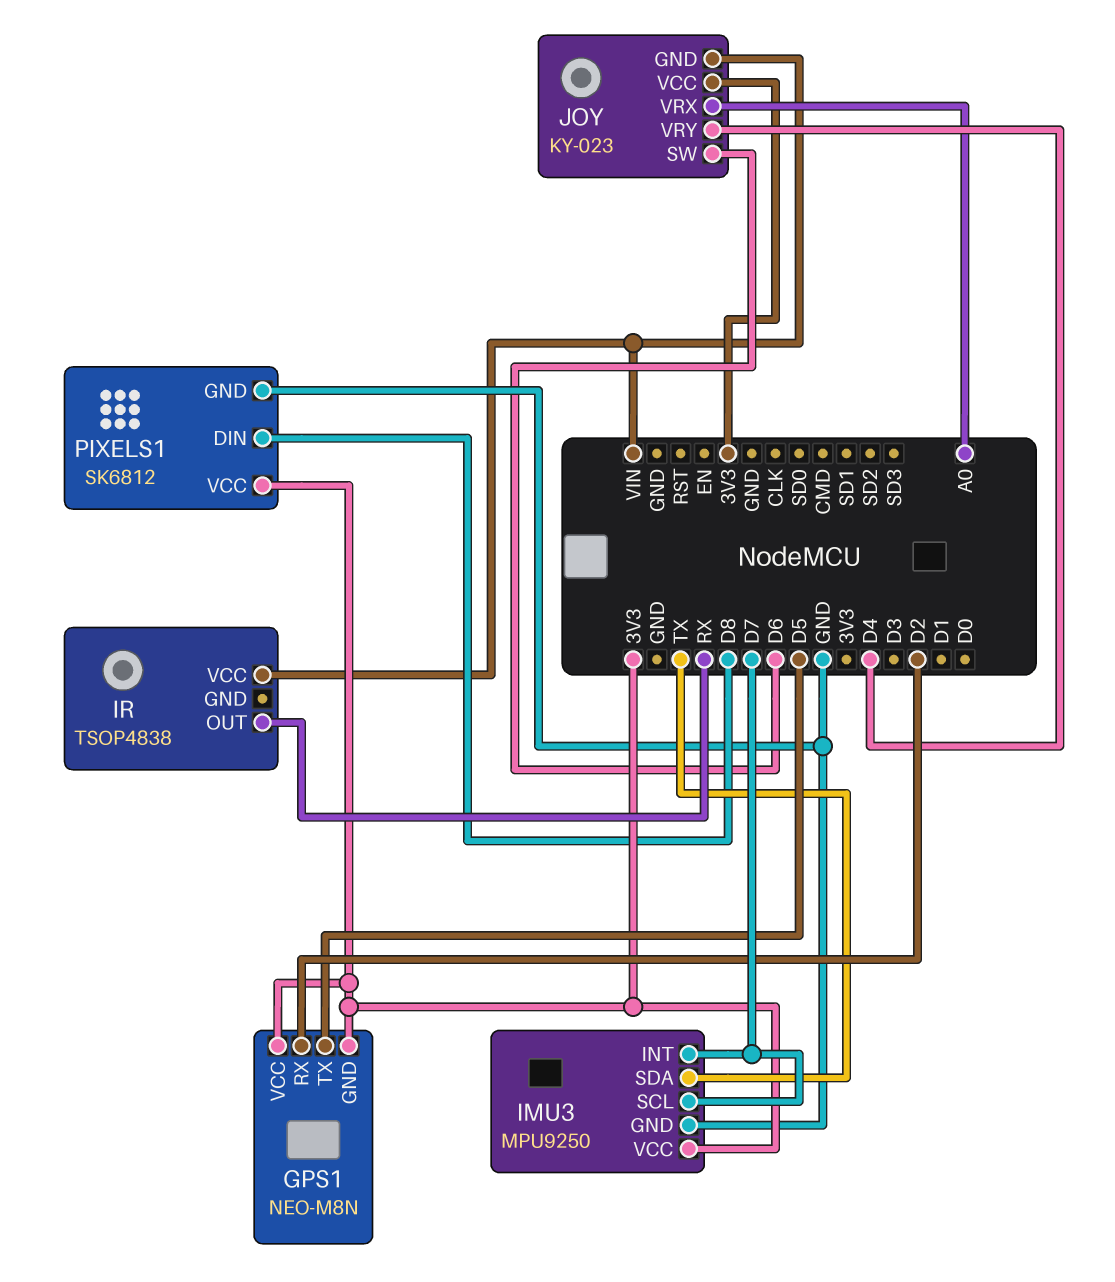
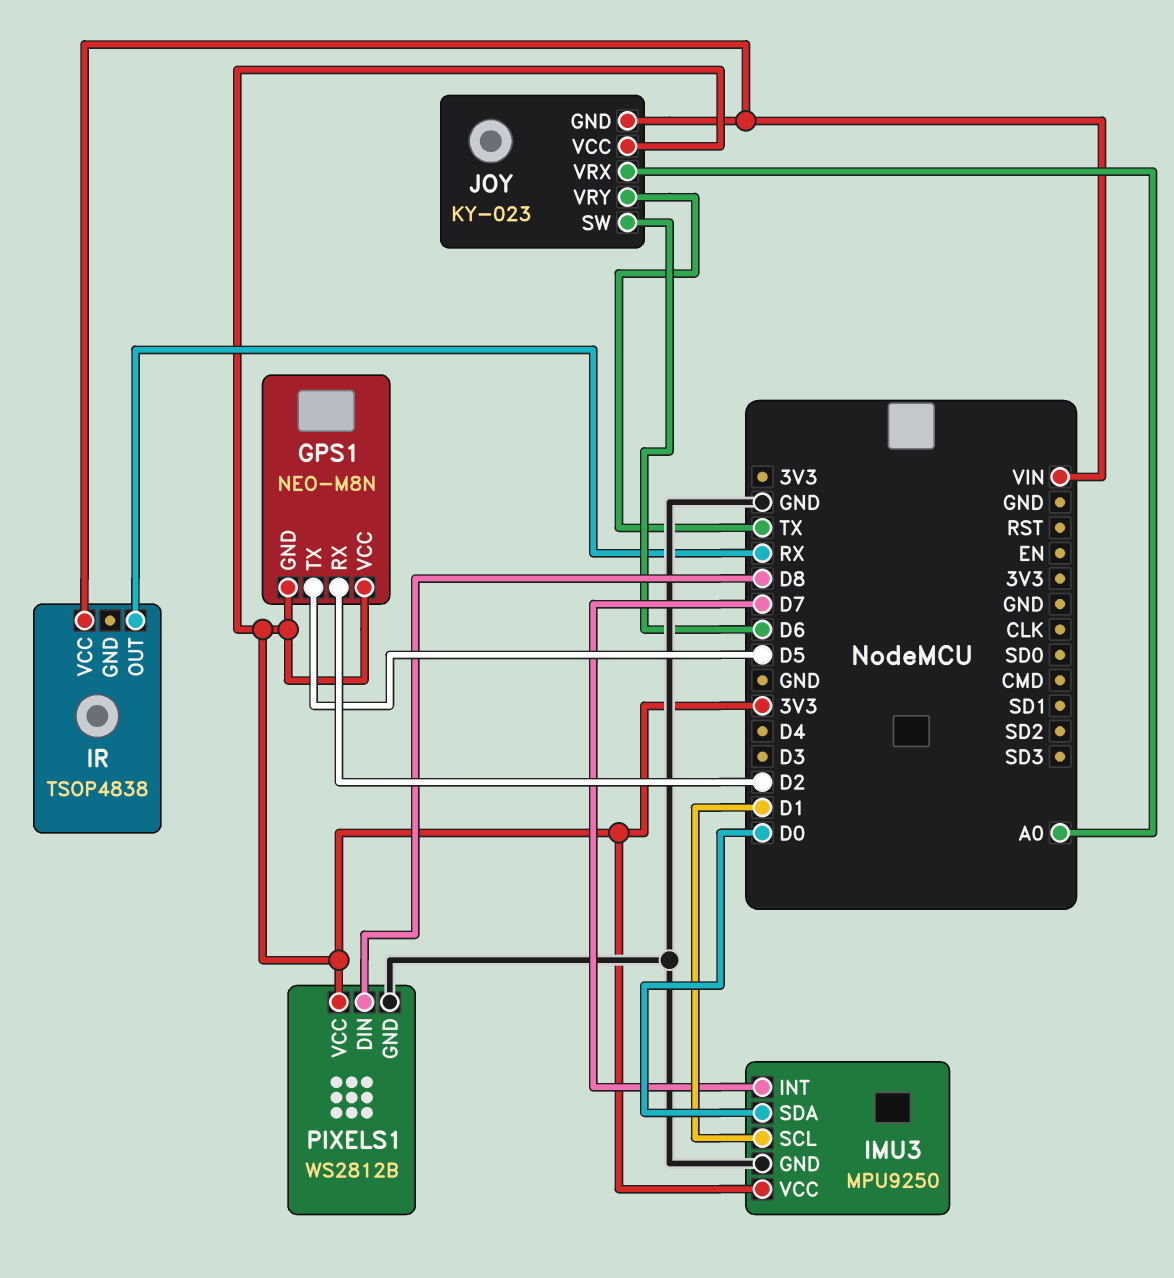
IMU3 pin SCL: D7 -> D1
IMU3 pin SDA: TX -> D0
JOY pin VRY: D4 -> TX
PIXELS1: SK6812 -> WS2812B

